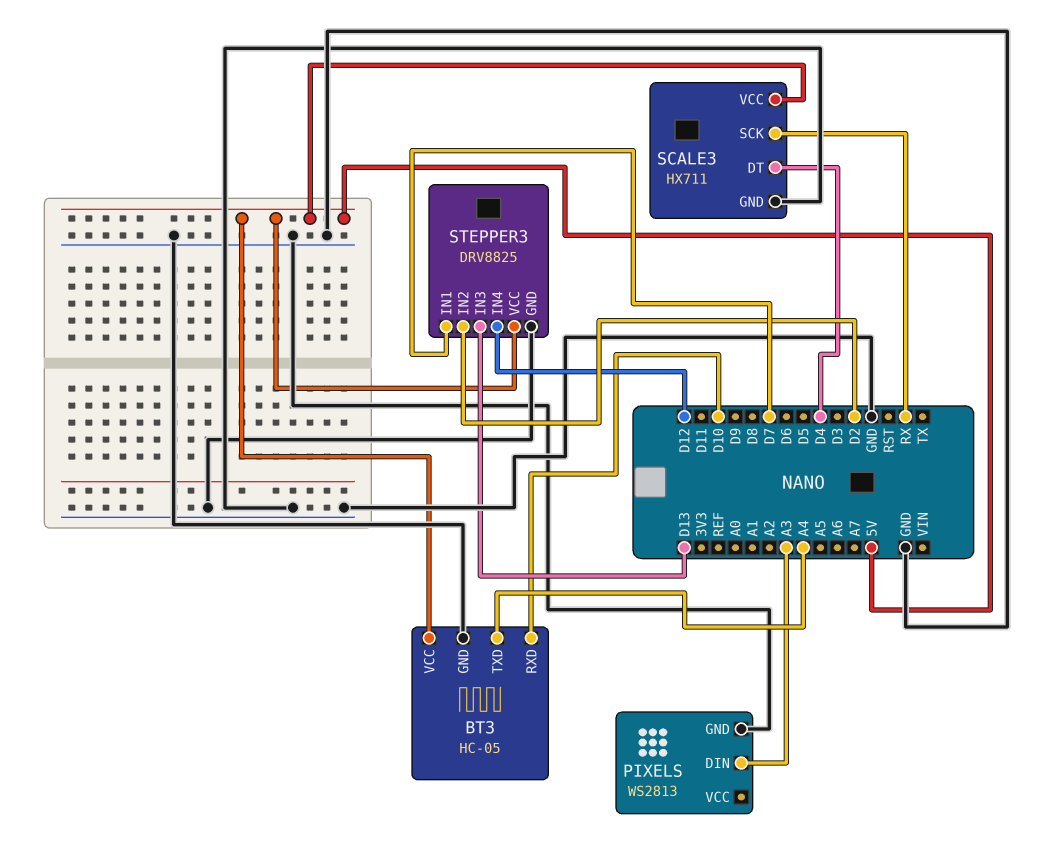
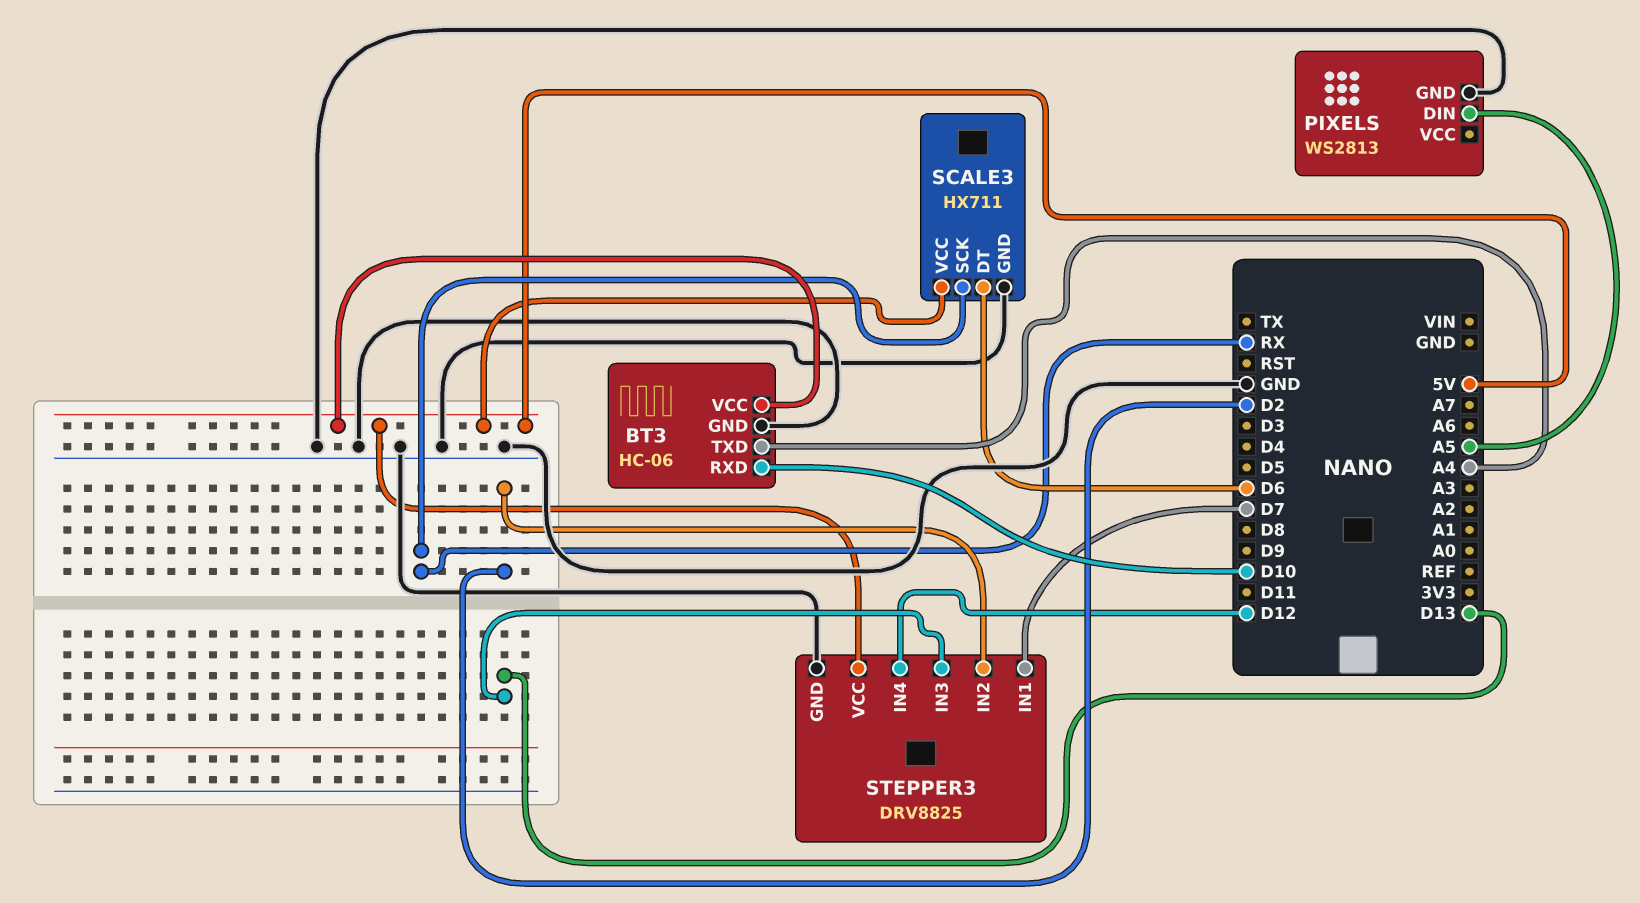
BT3: HC-05 -> HC-06
PIXELS pin DIN: A3 -> A5
SCALE3 pin DT: D4 -> D6

